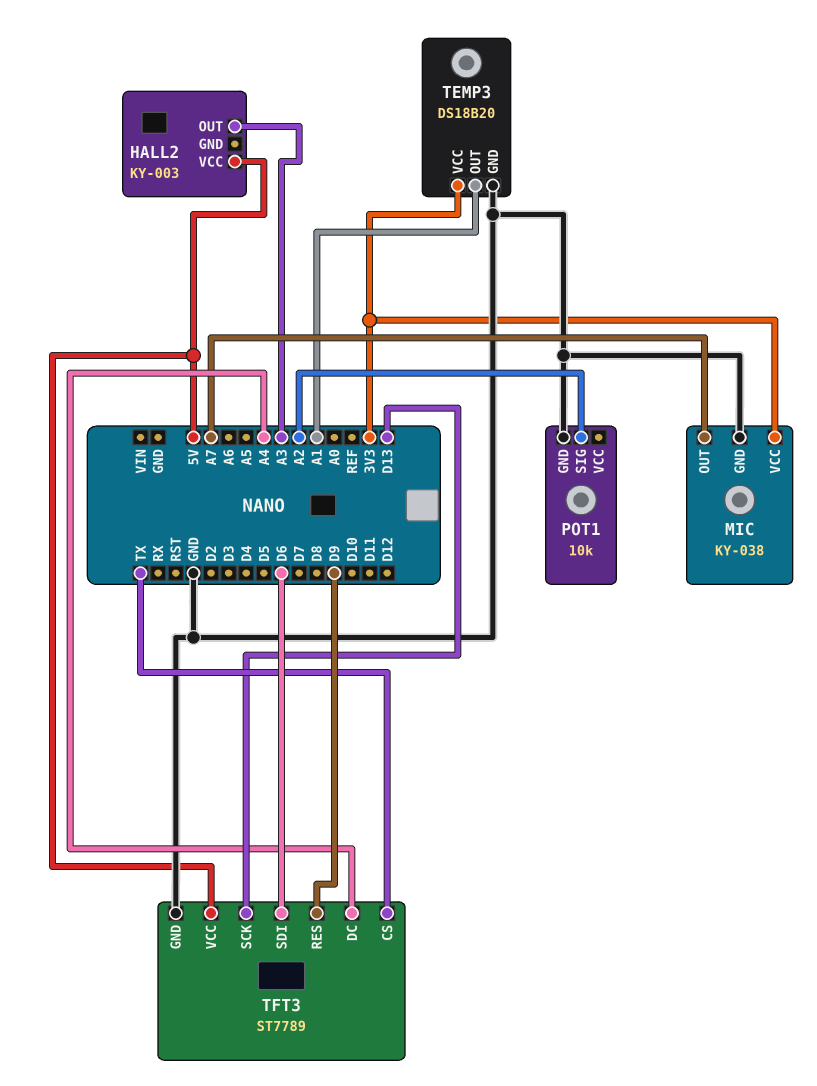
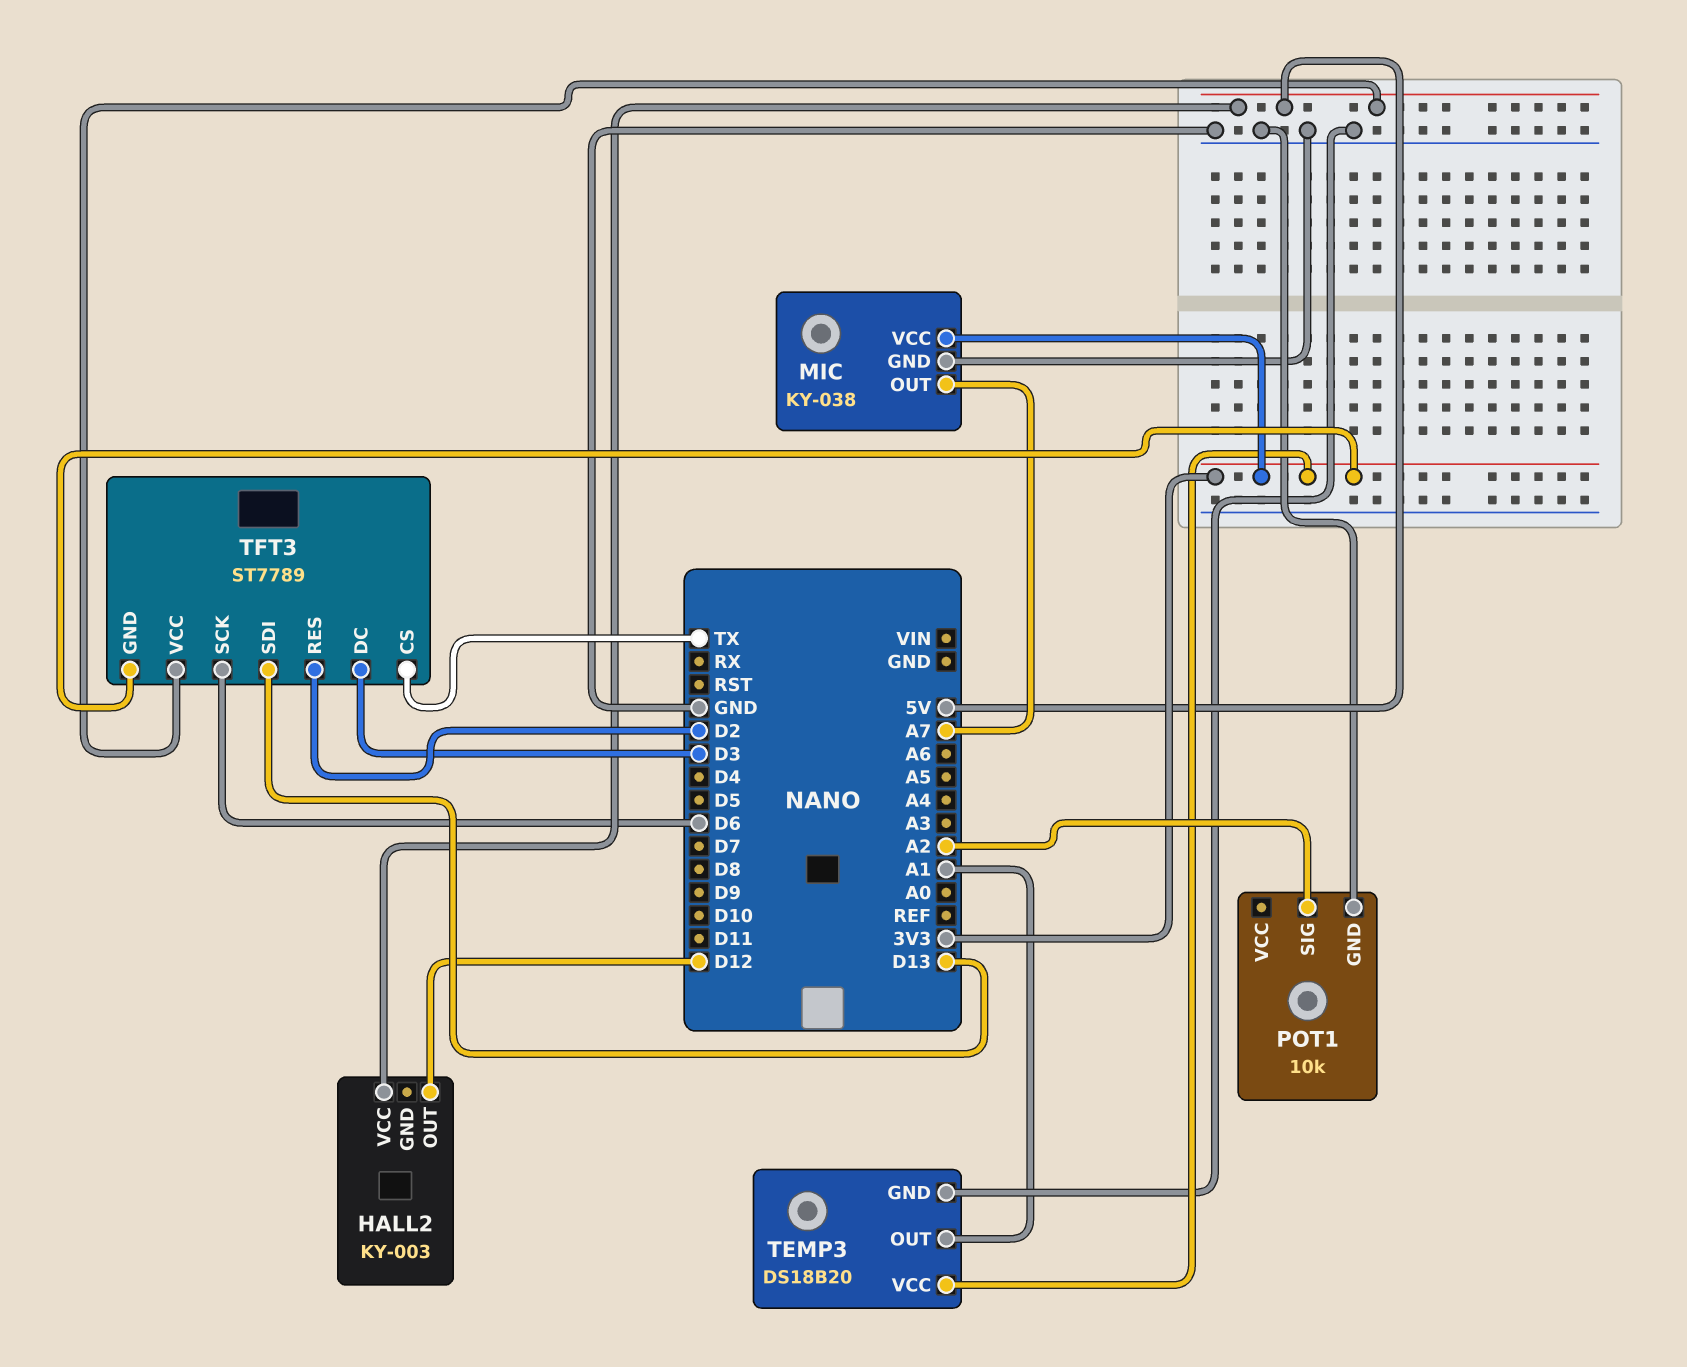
HALL2 pin OUT: A3 -> D12
TFT3 pin DC: A4 -> D3
TFT3 pin GND: GND -> 3V3
TFT3 pin RES: D9 -> D2
TFT3 pin SCK: D13 -> D6
TFT3 pin SDI: D6 -> D13

